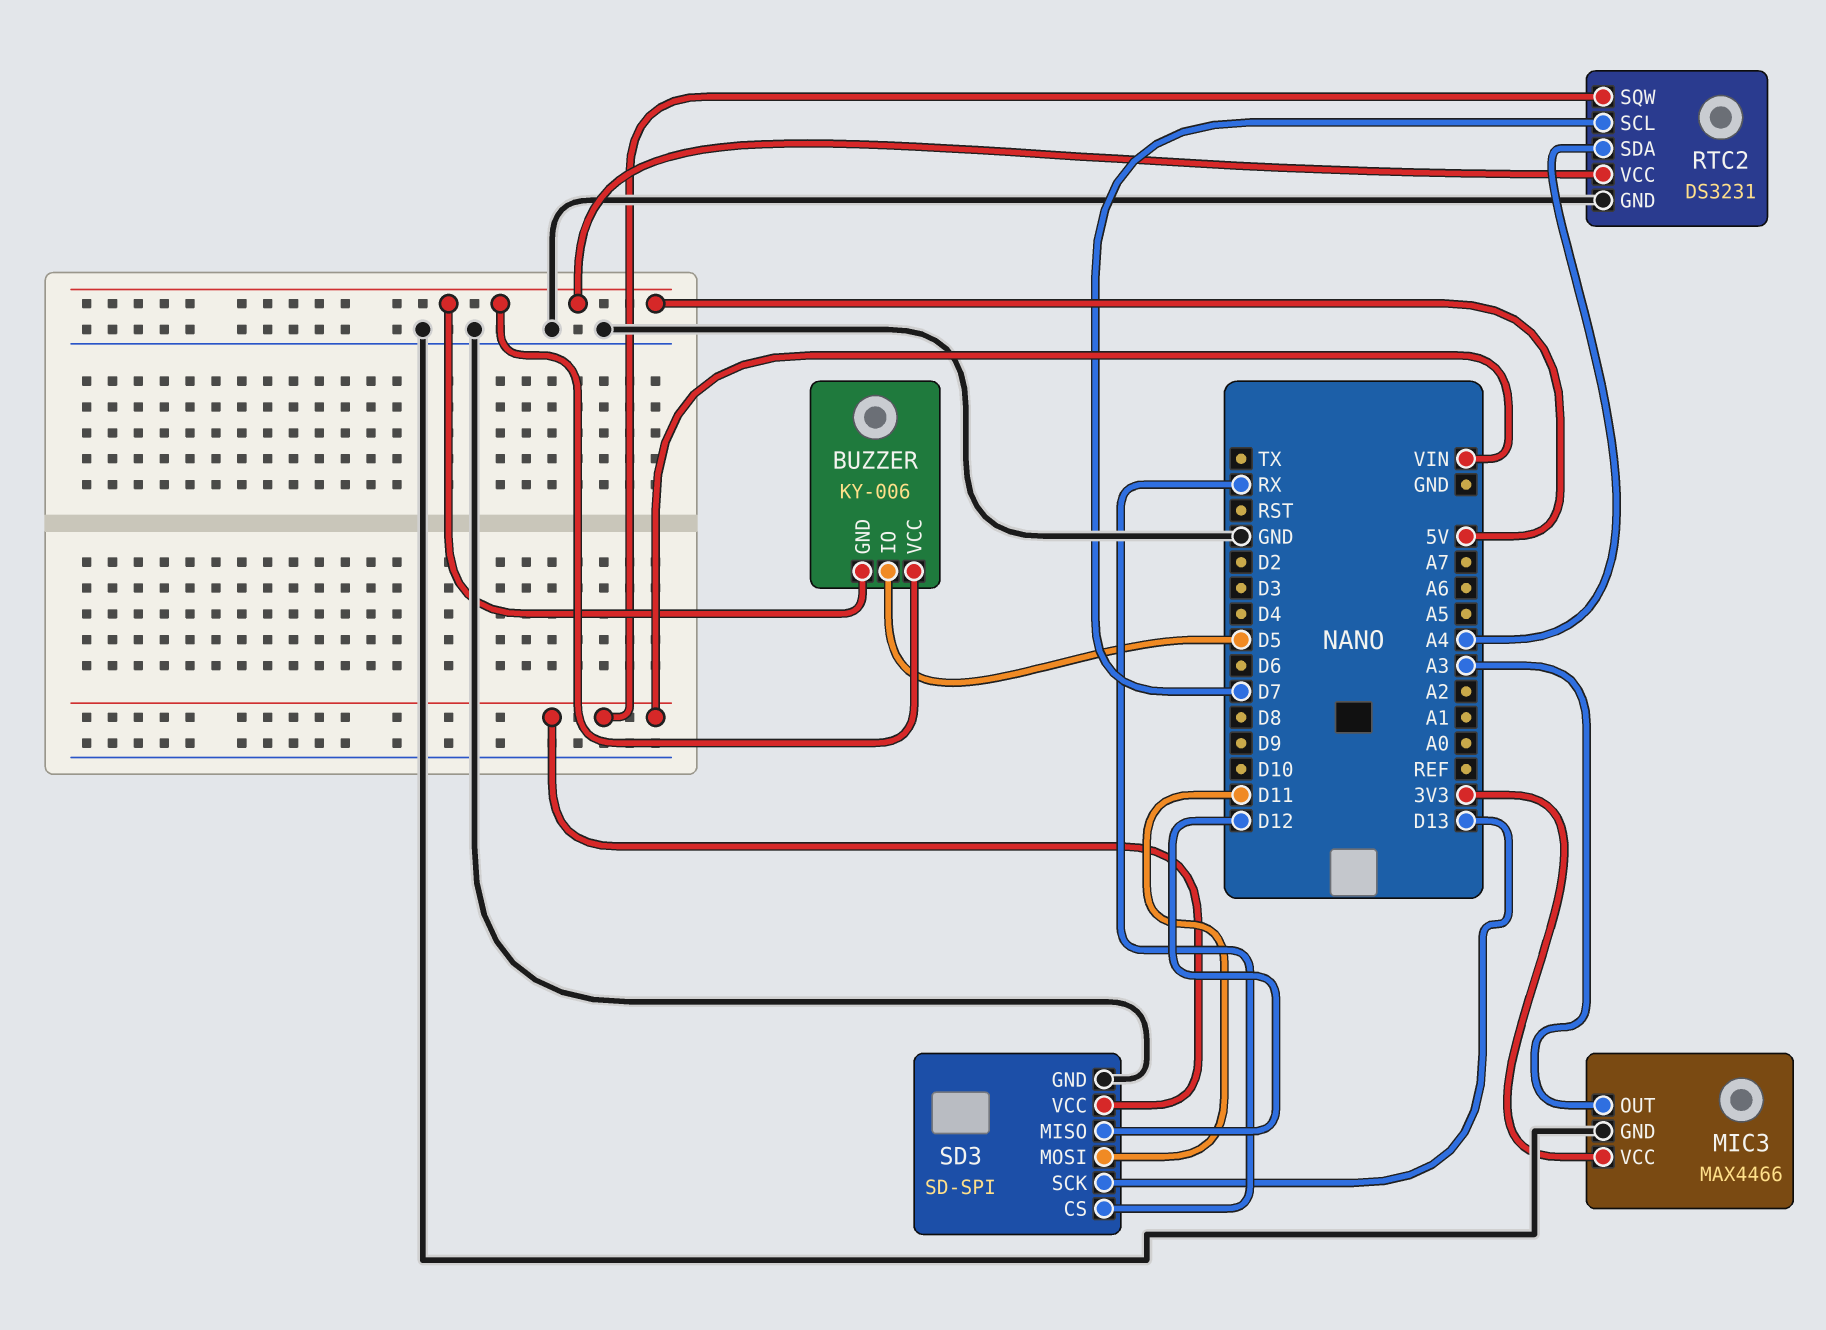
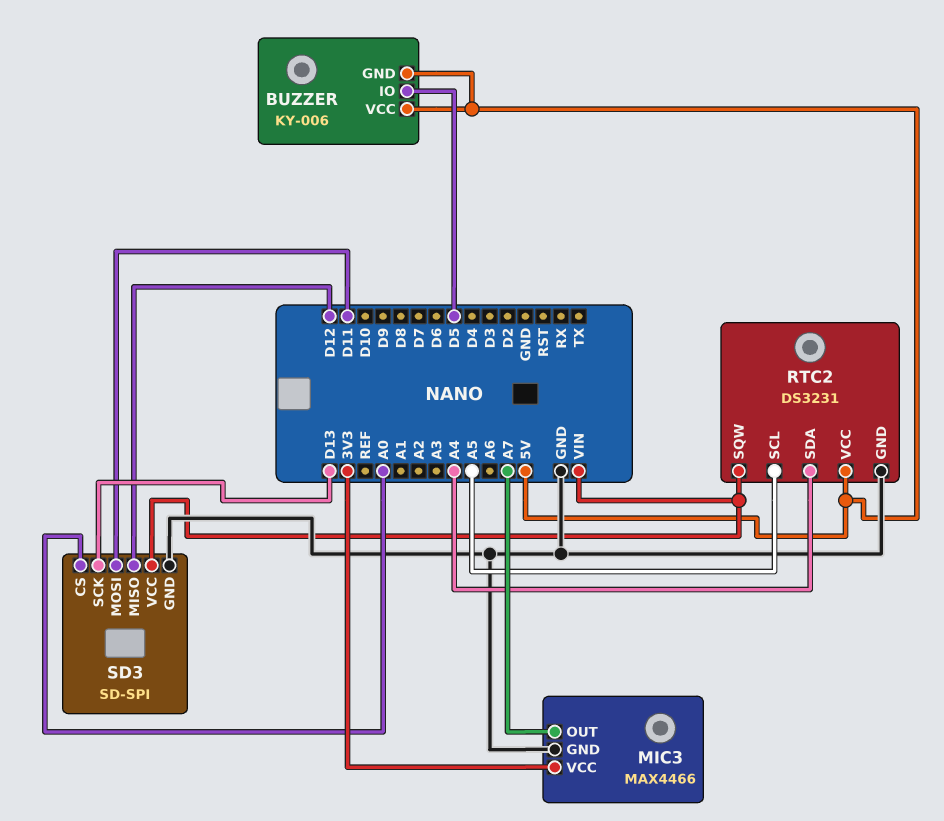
MIC3 pin OUT: A3 -> A7
RTC2 pin SCL: D7 -> A5
SD3 pin CS: RX -> A0

